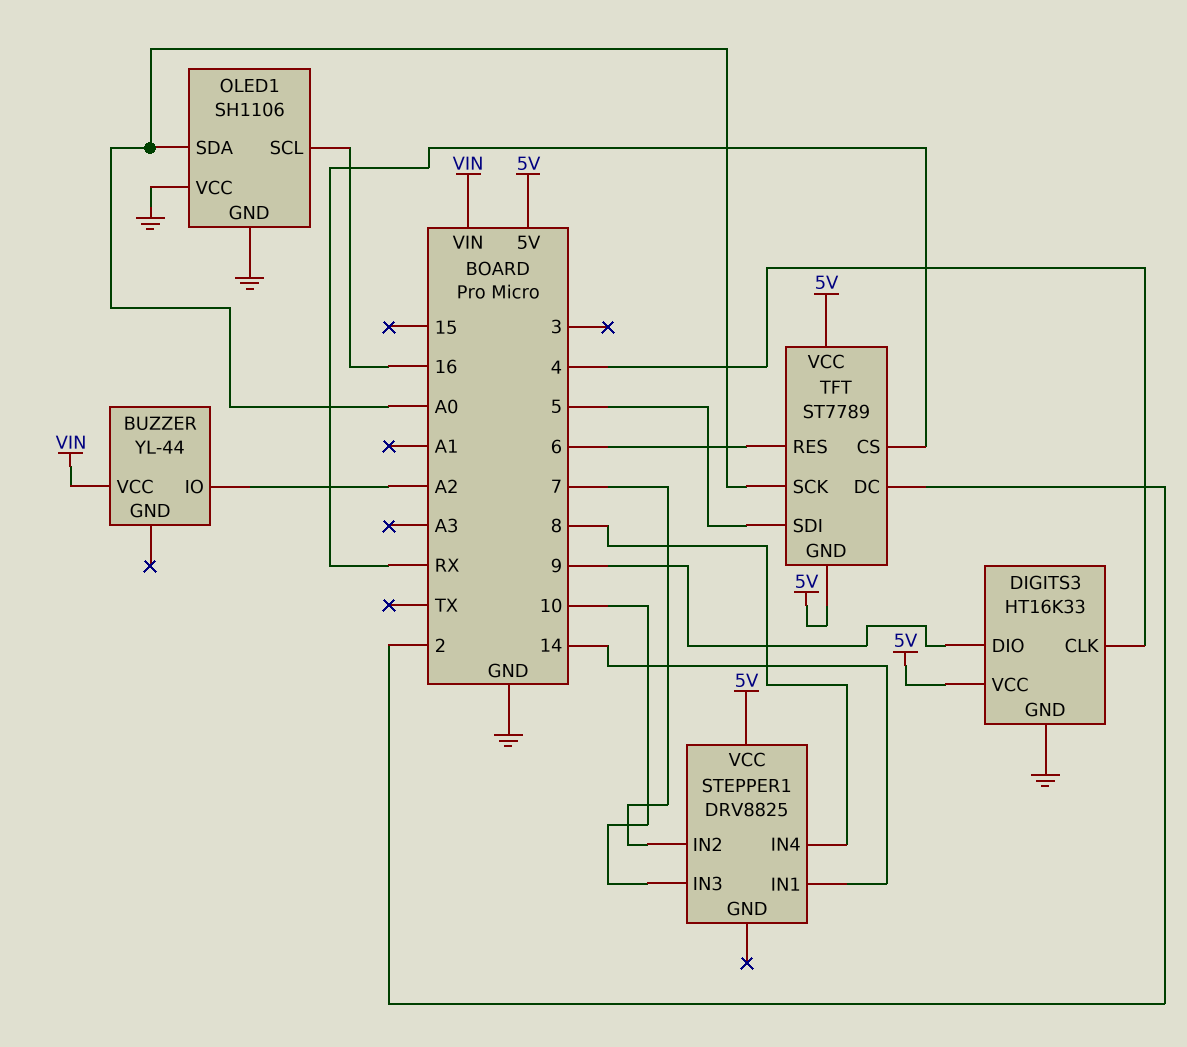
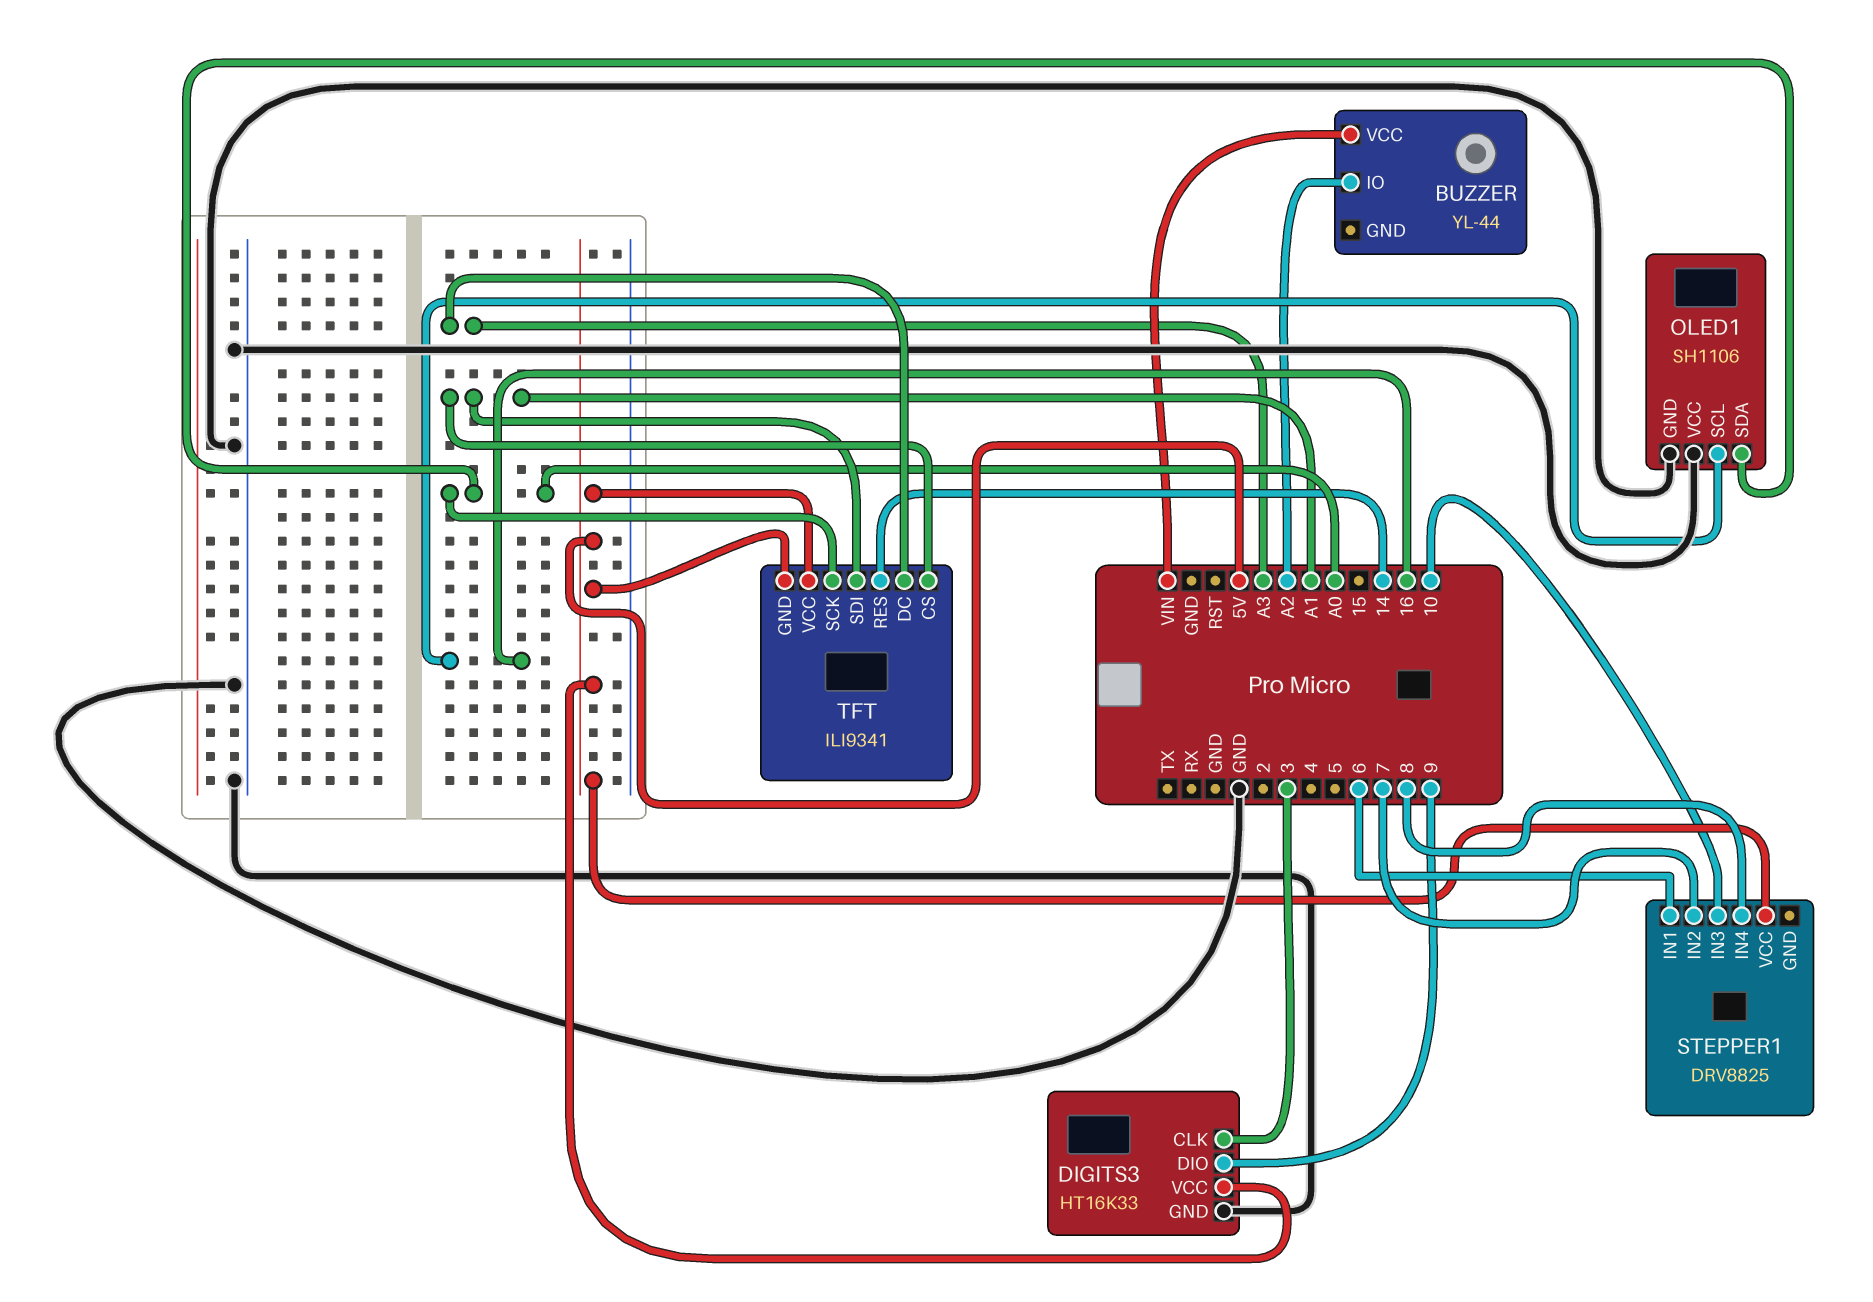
DIGITS3 pin CLK: 4 -> 3
STEPPER1 pin IN1: 14 -> 6
TFT: ST7789 -> ILI9341
TFT pin CS: RX -> A1
TFT pin DC: 2 -> A3
TFT pin RES: 6 -> 14
TFT pin SDI: 5 -> A1

